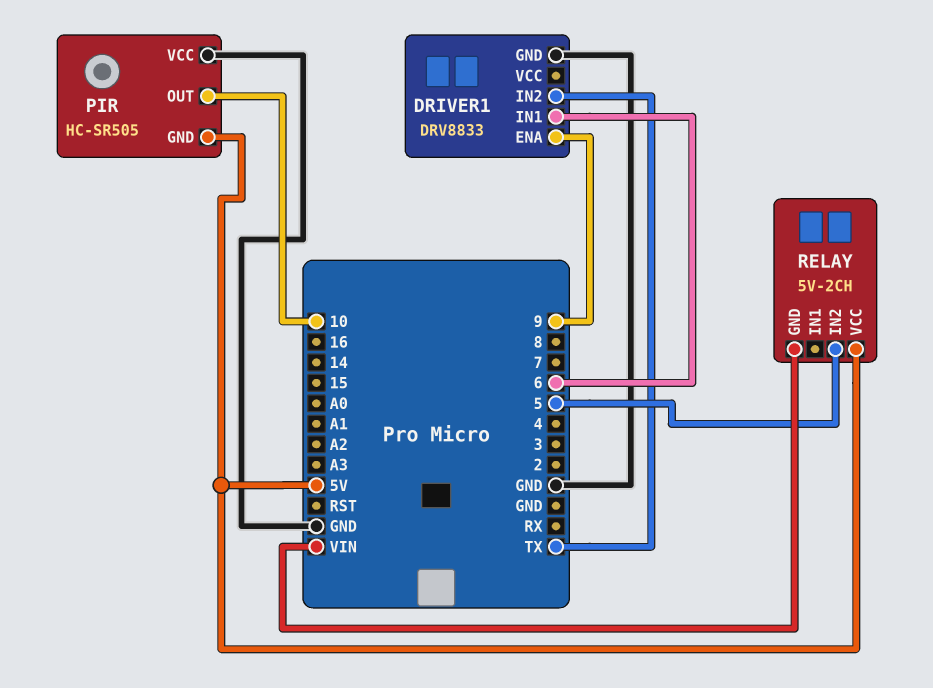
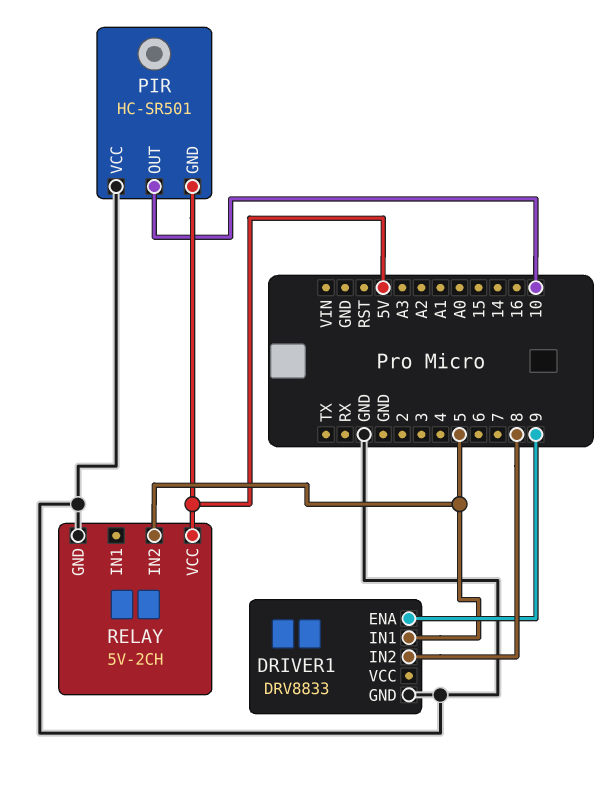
DRIVER1 pin IN1: 6 -> 5
DRIVER1 pin IN2: TX -> 8
PIR: HC-SR505 -> HC-SR501
RELAY pin GND: VIN -> GND

